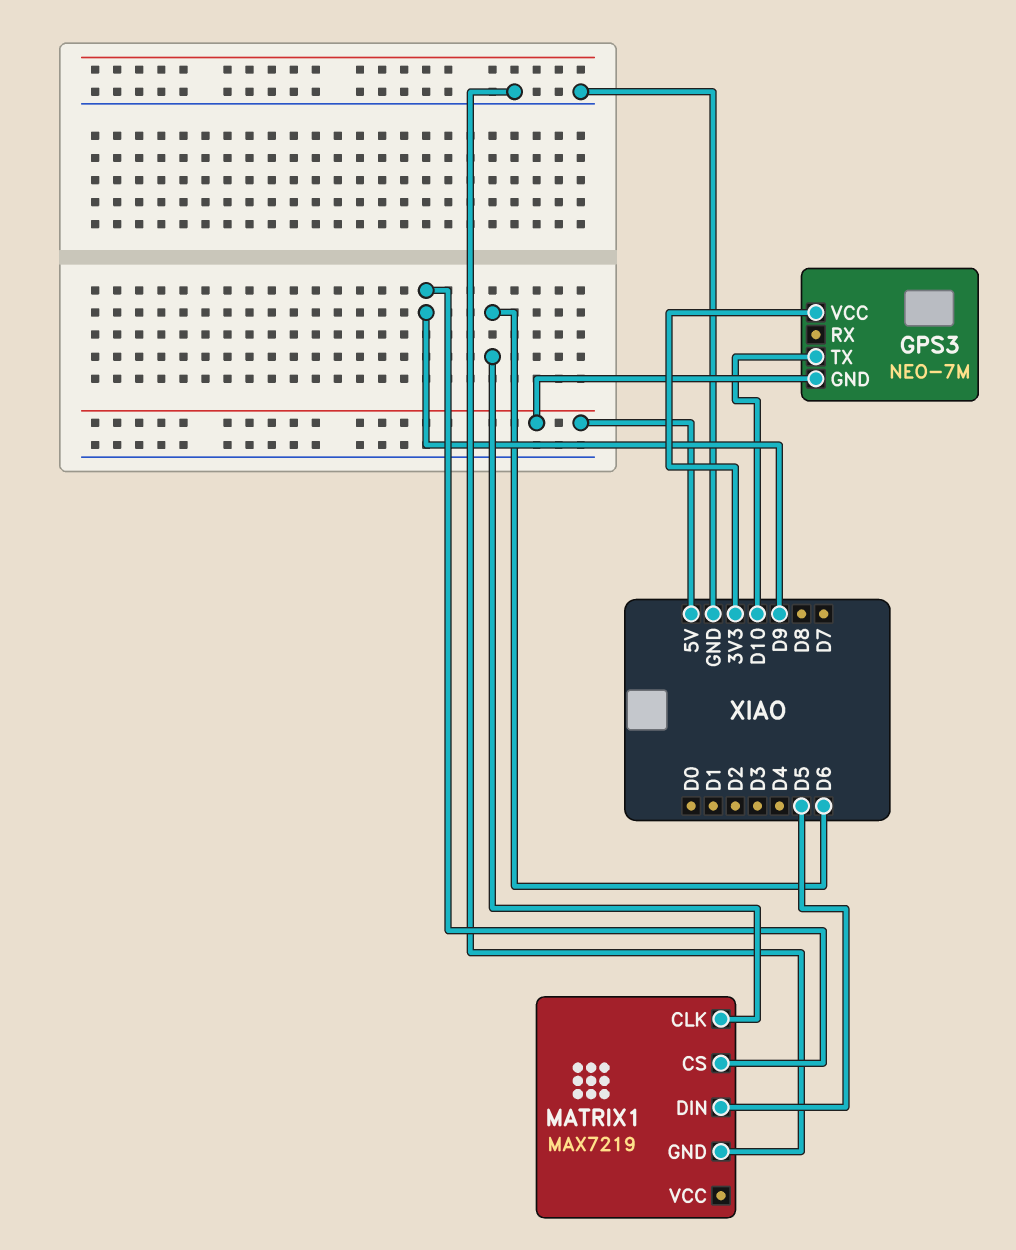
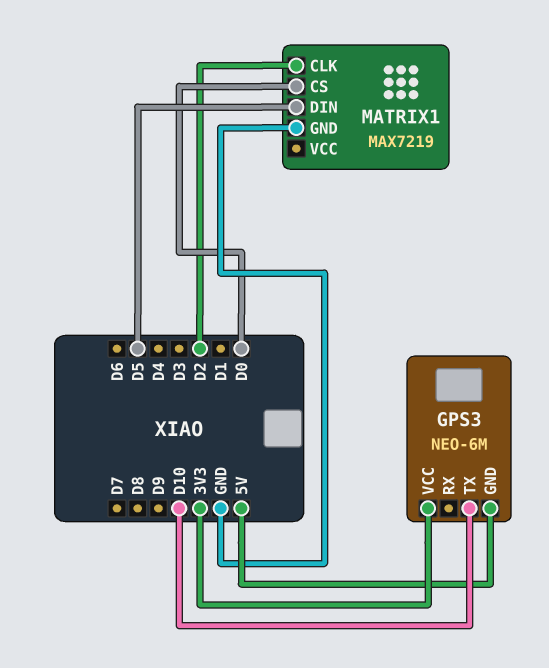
GPS3: NEO-7M -> NEO-6M
MATRIX1 pin CLK: D6 -> D2
MATRIX1 pin CS: D9 -> D0

